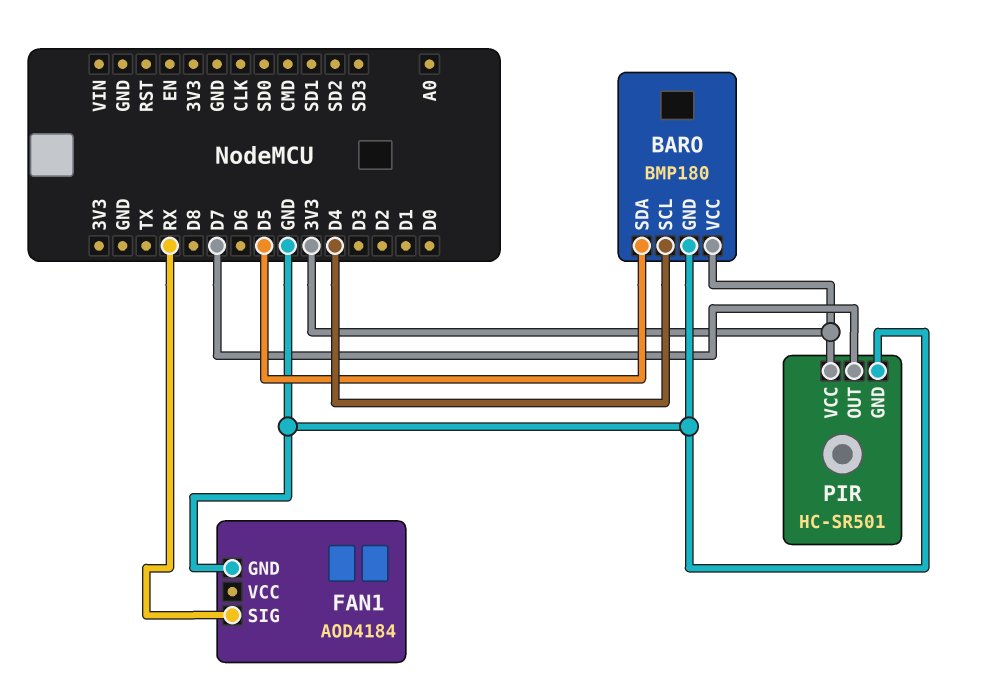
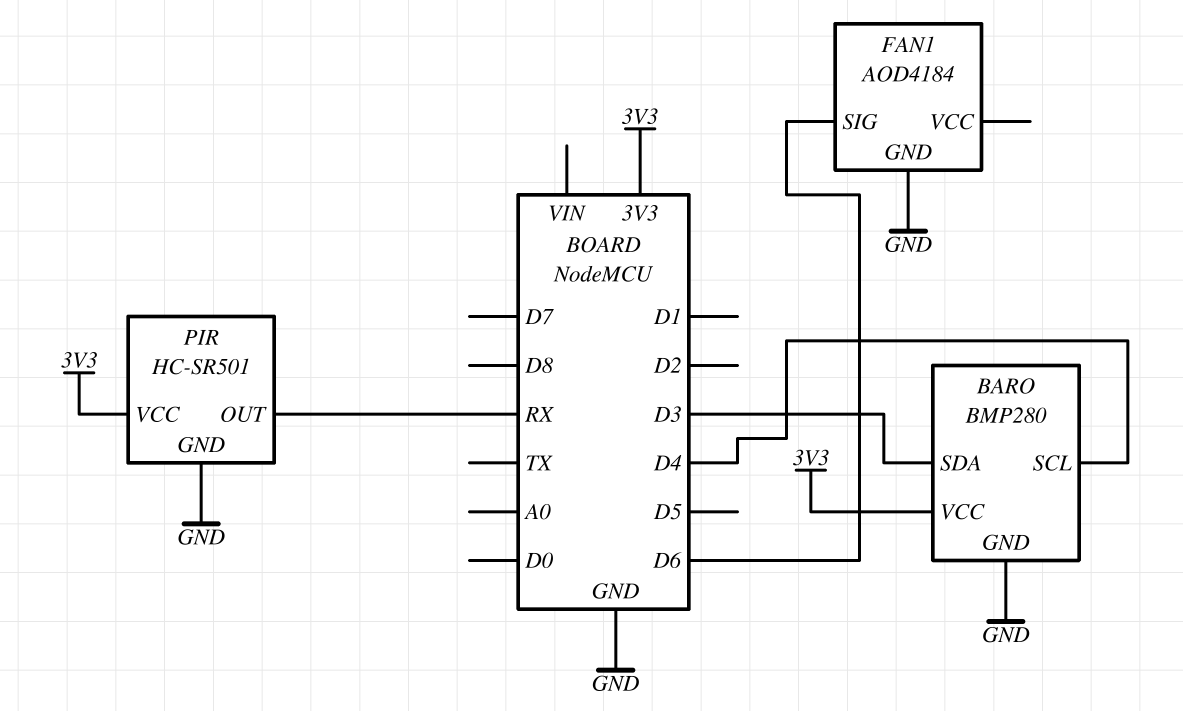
BARO: BMP180 -> BMP280
BARO pin SDA: D5 -> D3
FAN1 pin SIG: RX -> D6
PIR pin OUT: D7 -> RX

